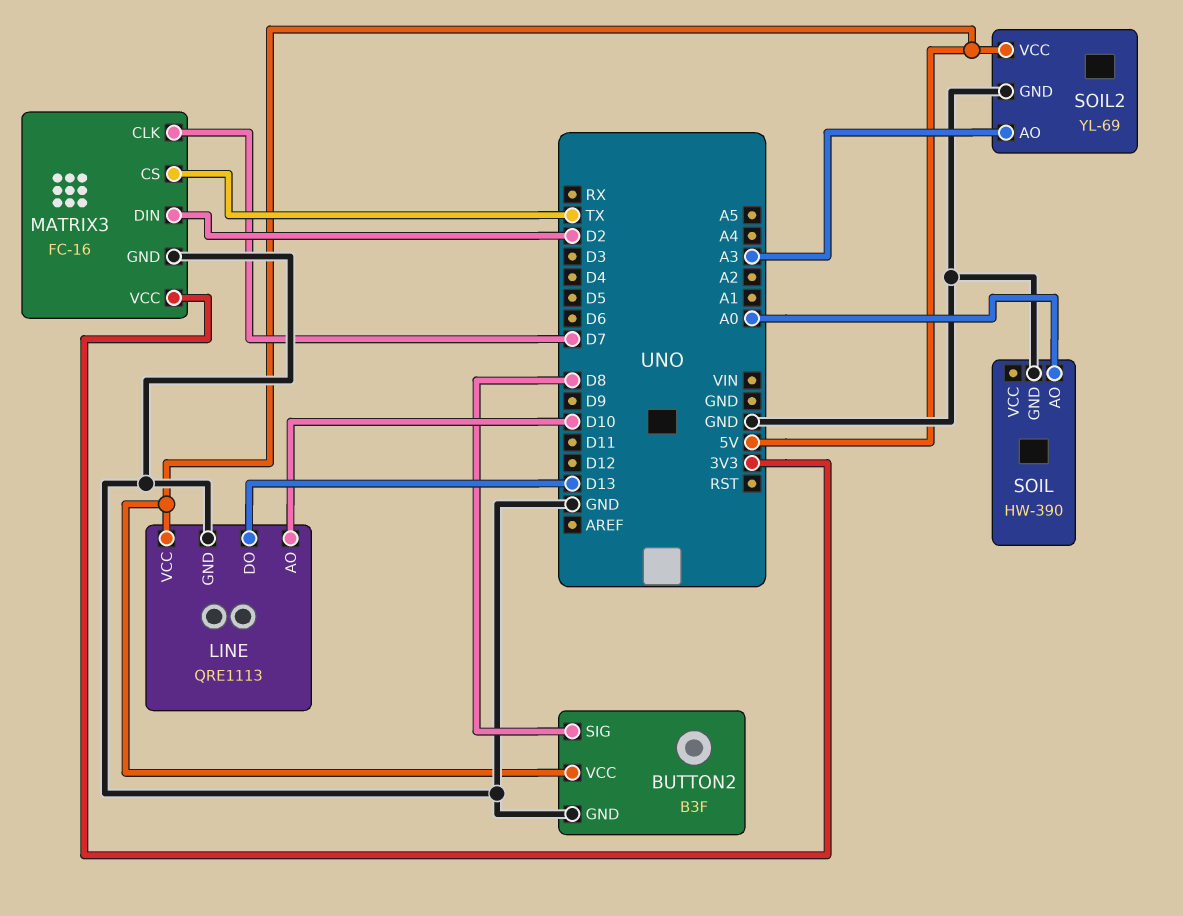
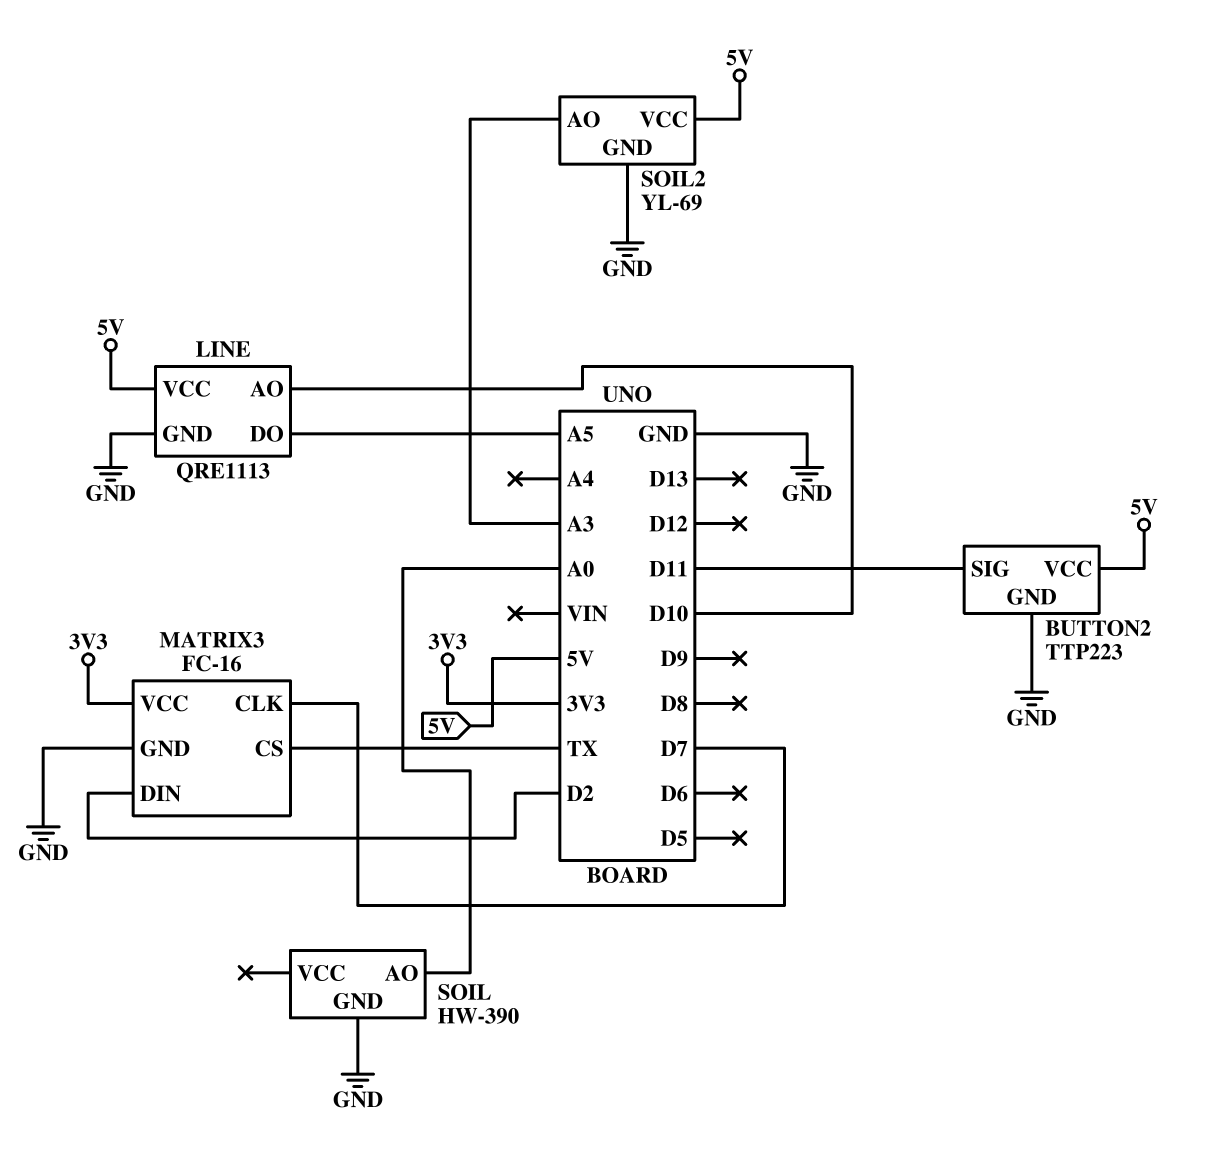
BUTTON2: B3F -> TTP223
BUTTON2 pin SIG: D8 -> D11
LINE pin DO: D13 -> A5

